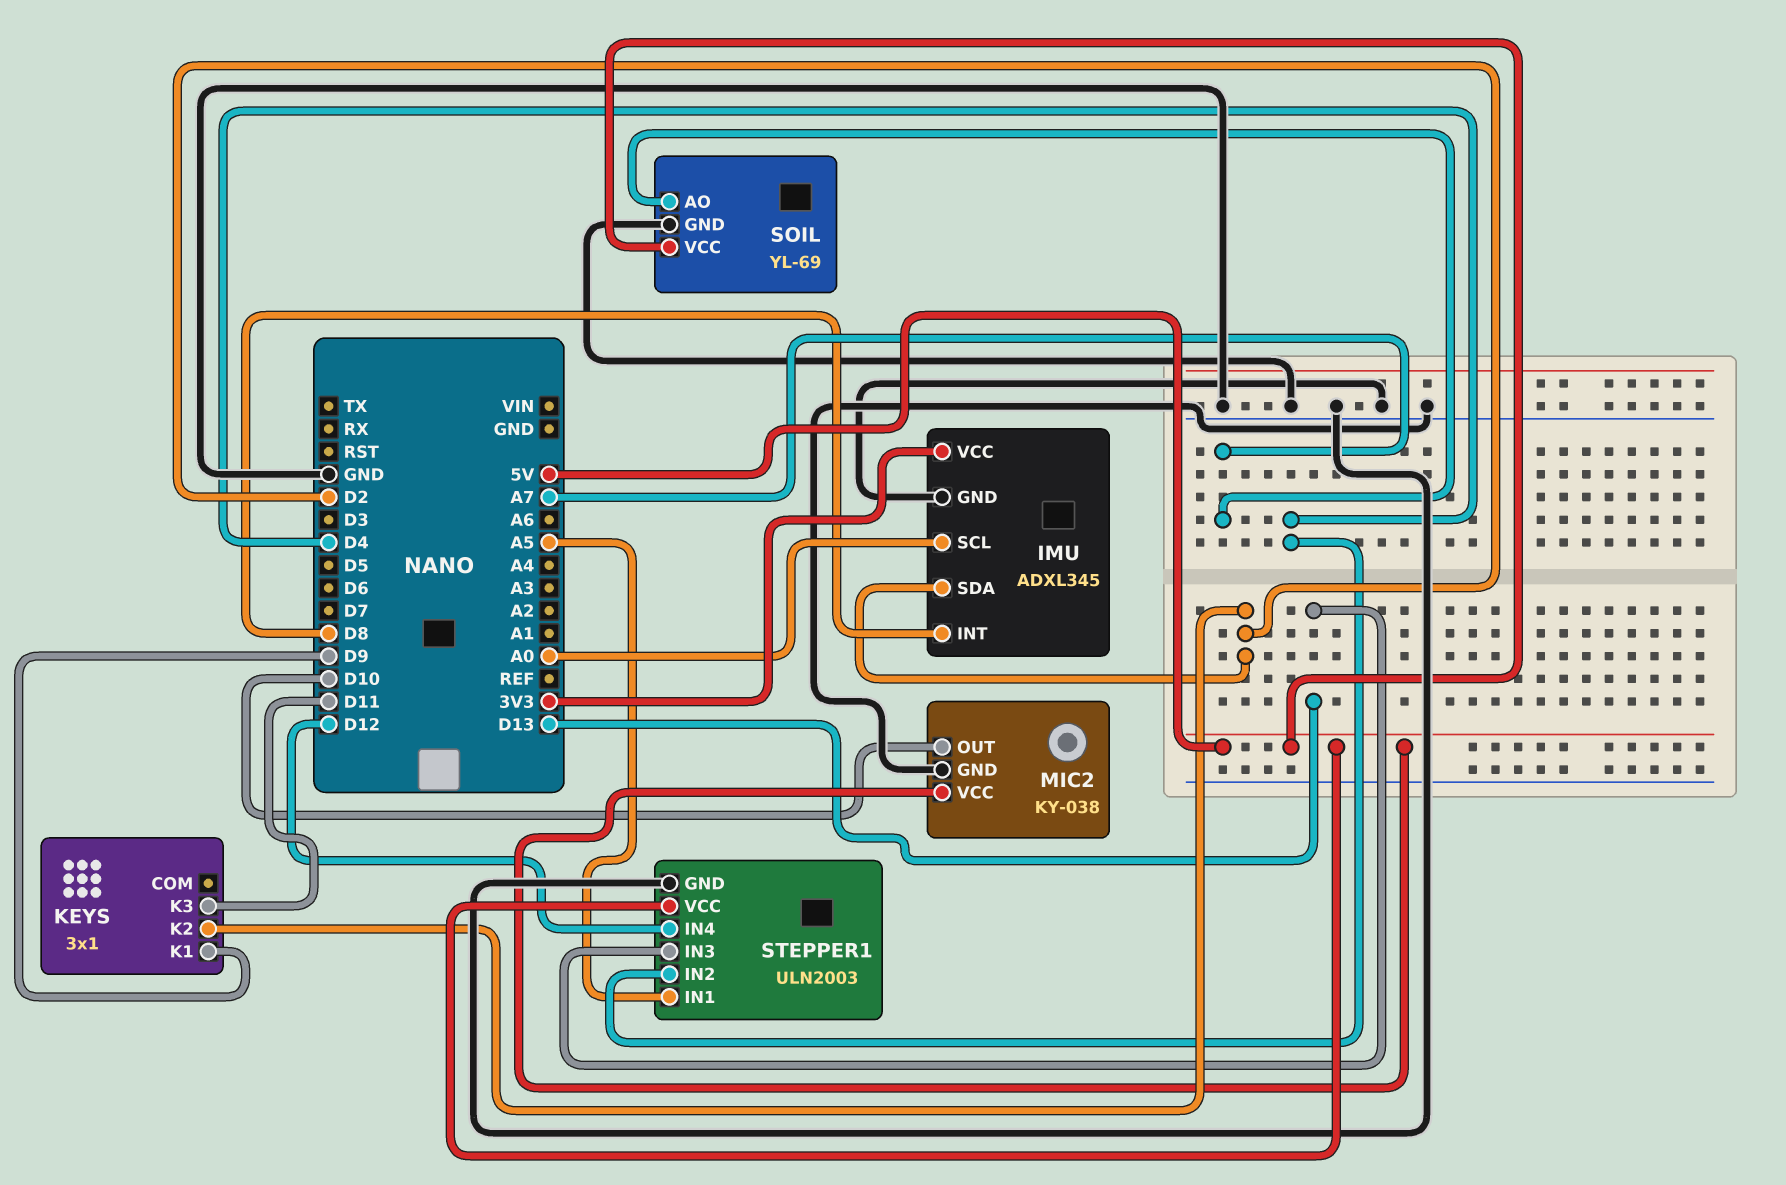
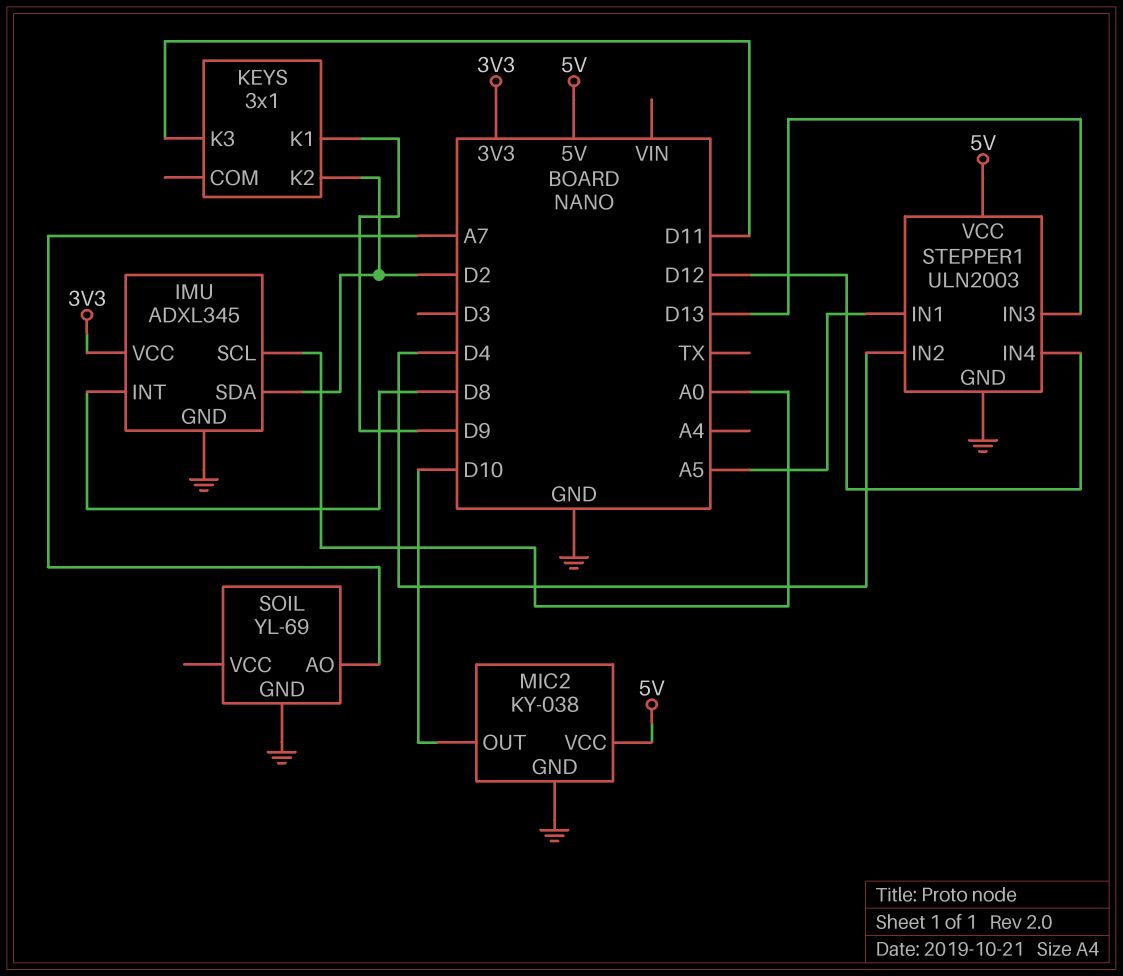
SOIL pin VCC: 5V -> none

